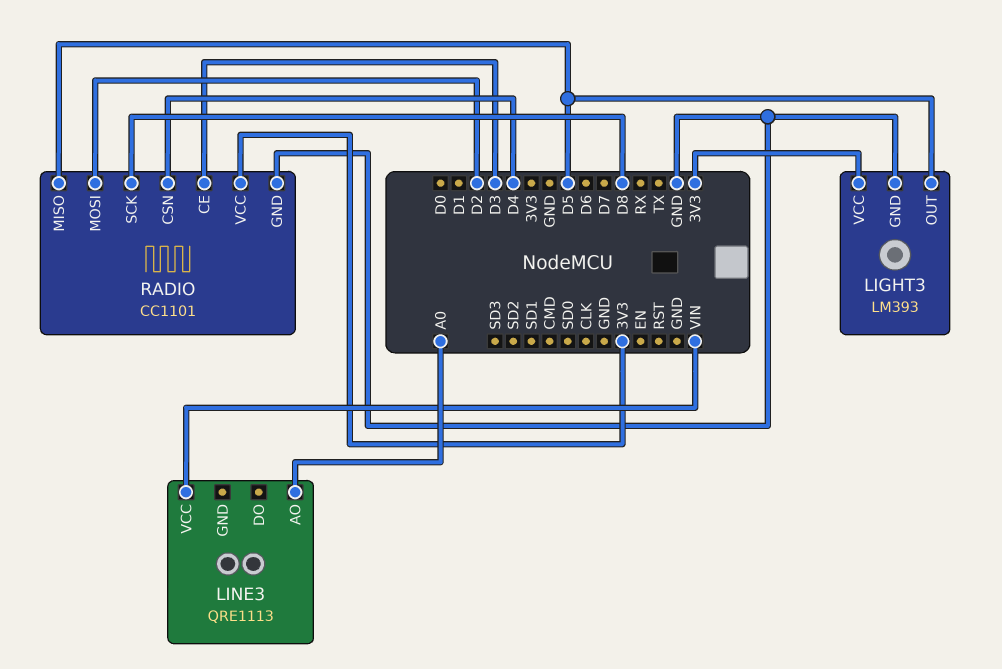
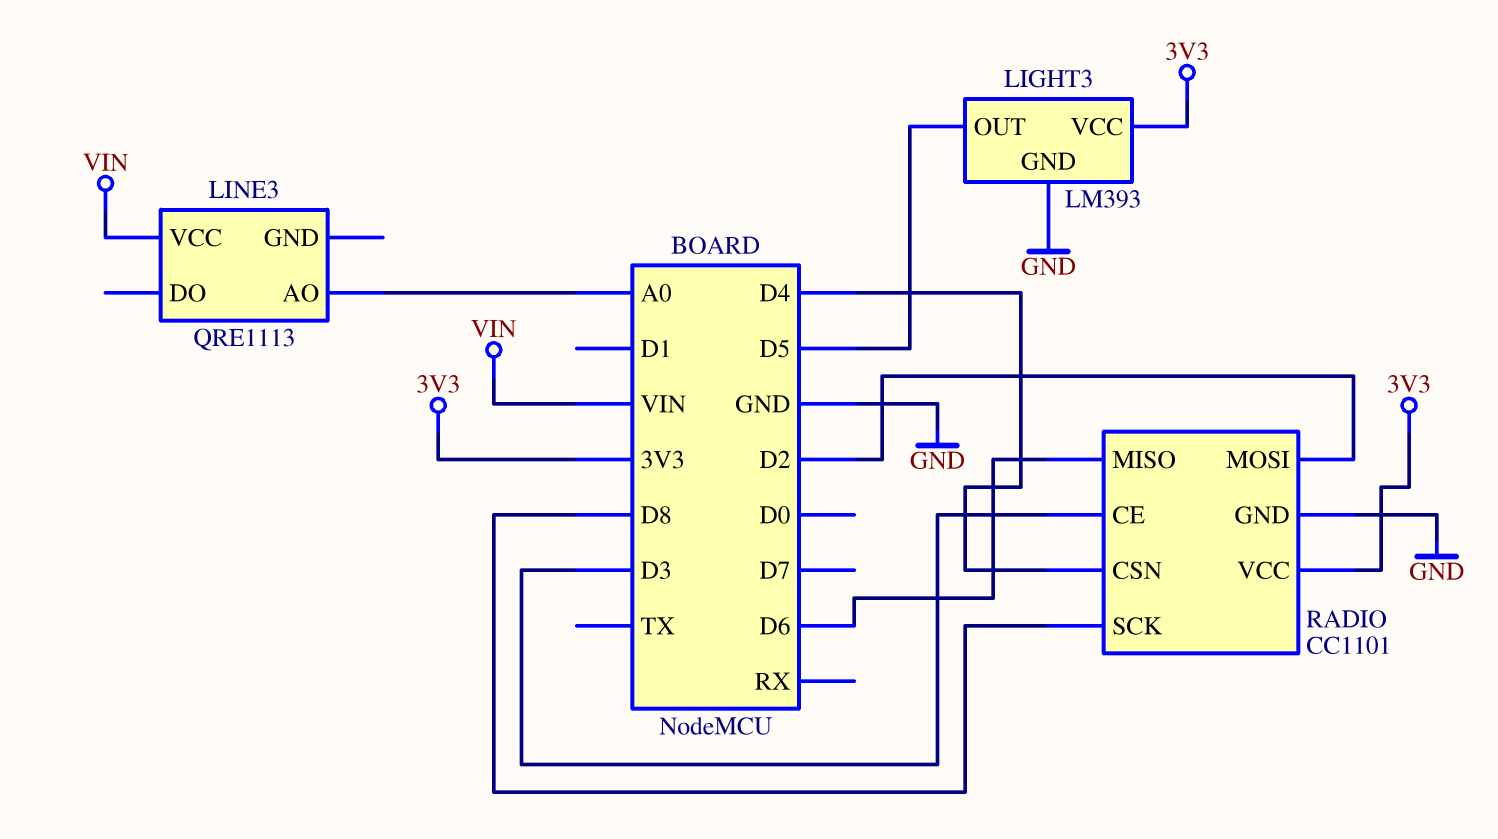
RADIO pin MISO: D5 -> D6

